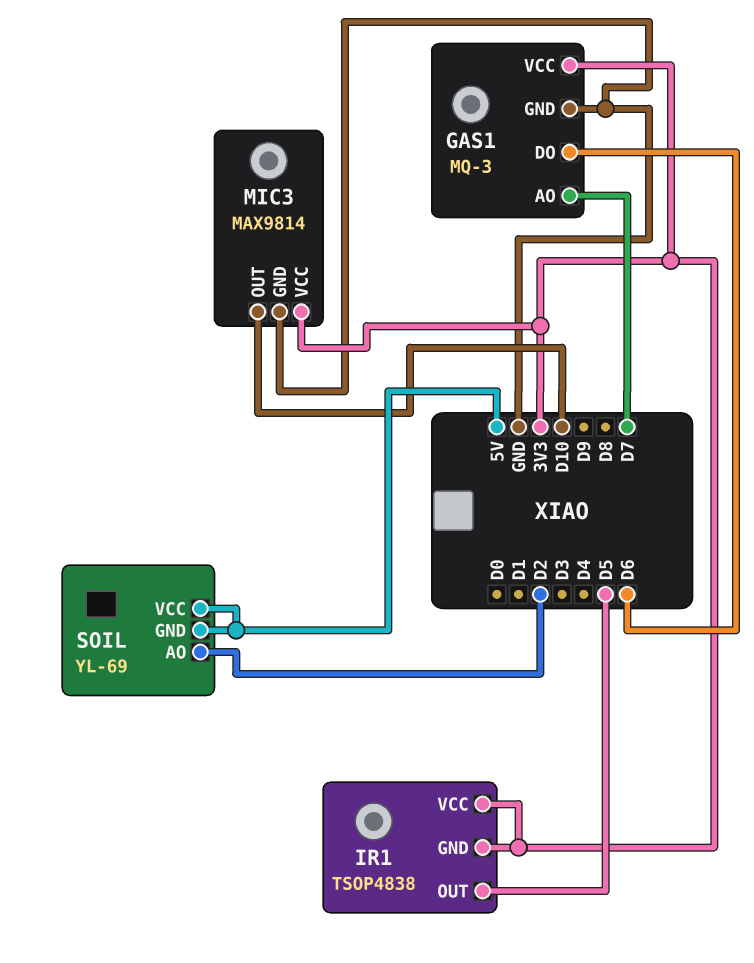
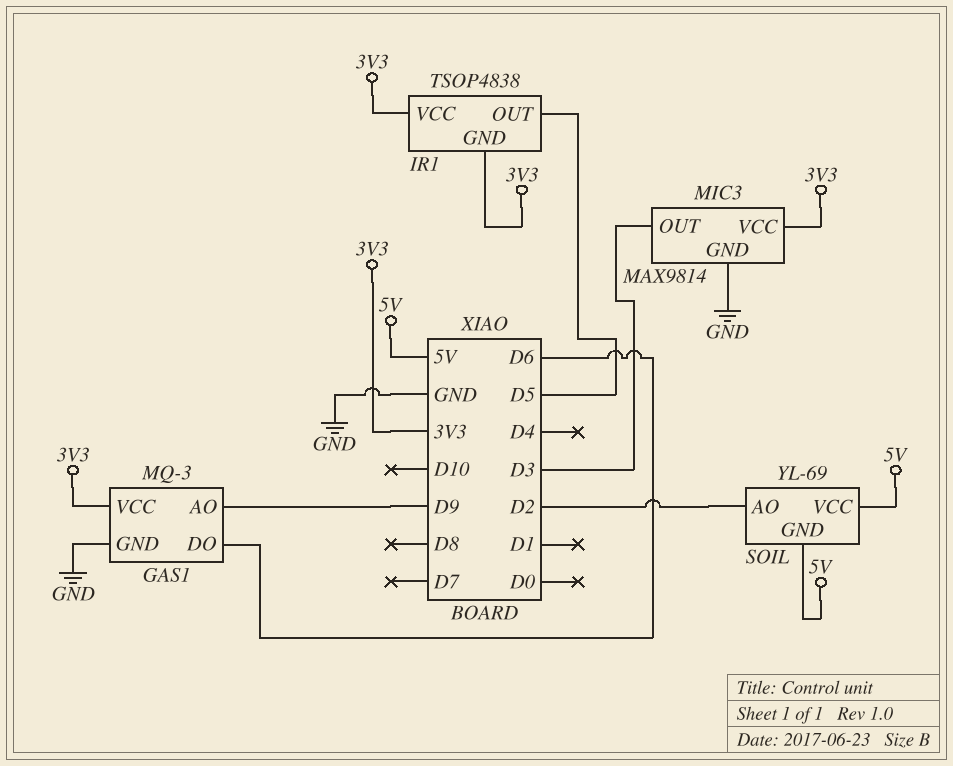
GAS1 pin AO: D7 -> D9
MIC3 pin OUT: D10 -> D3

